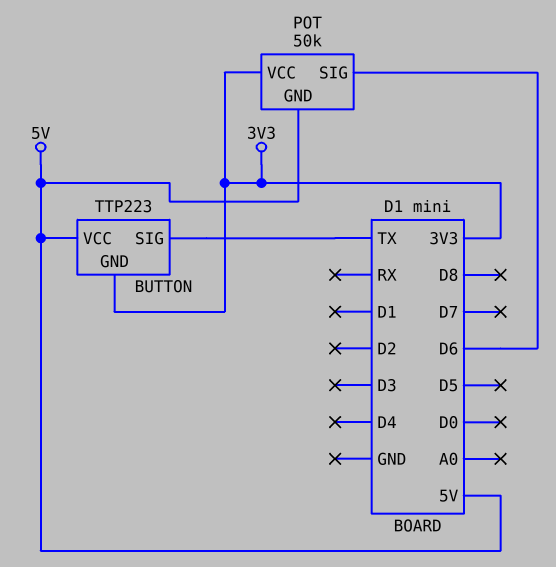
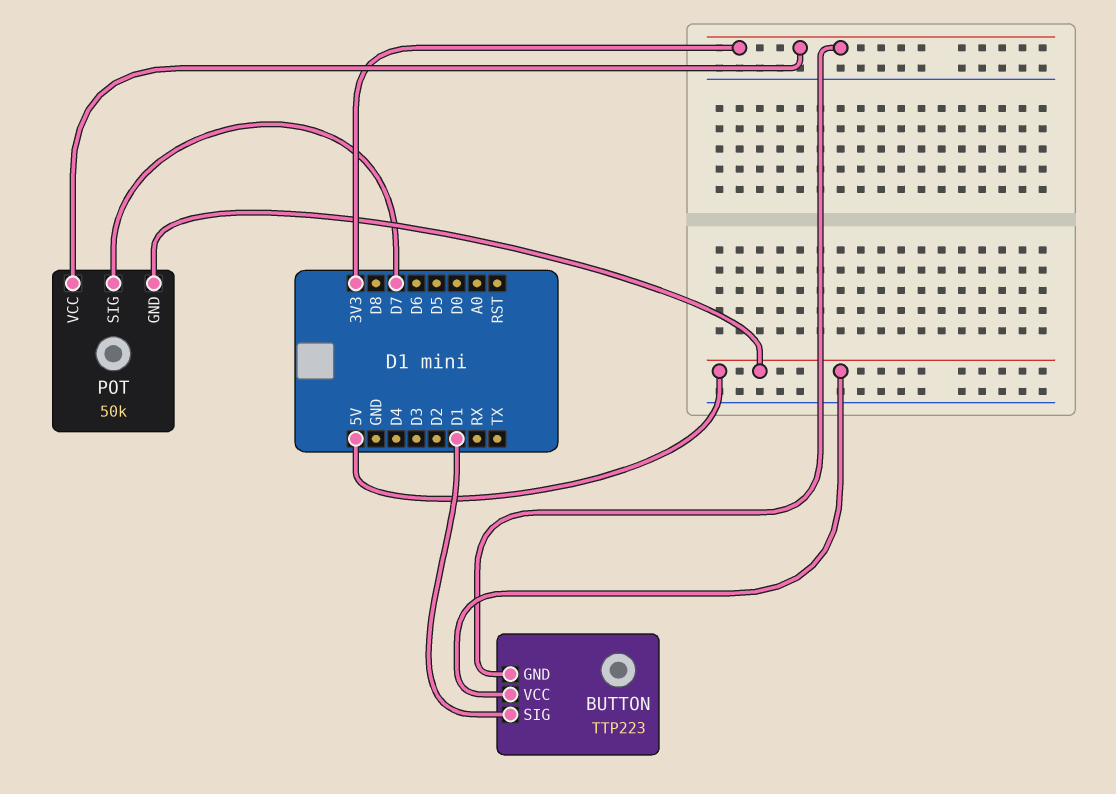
BUTTON pin SIG: TX -> D1
POT pin SIG: D6 -> D7

